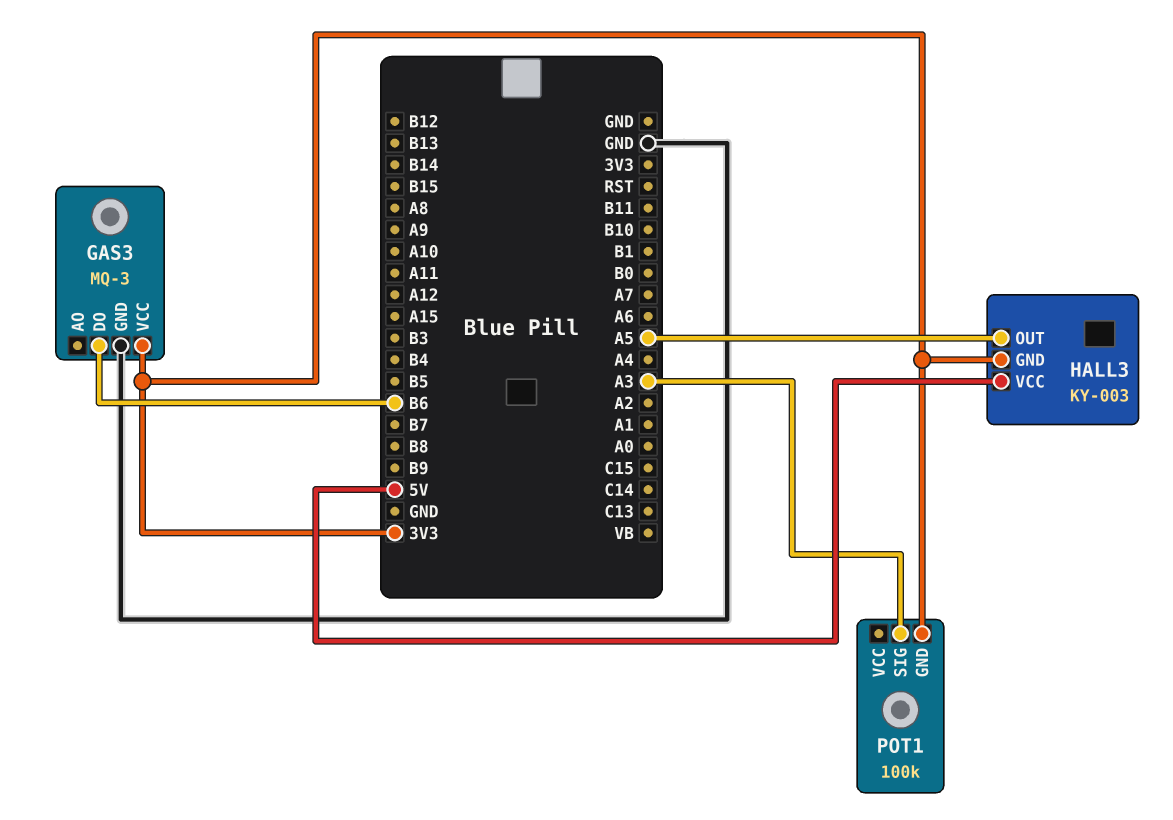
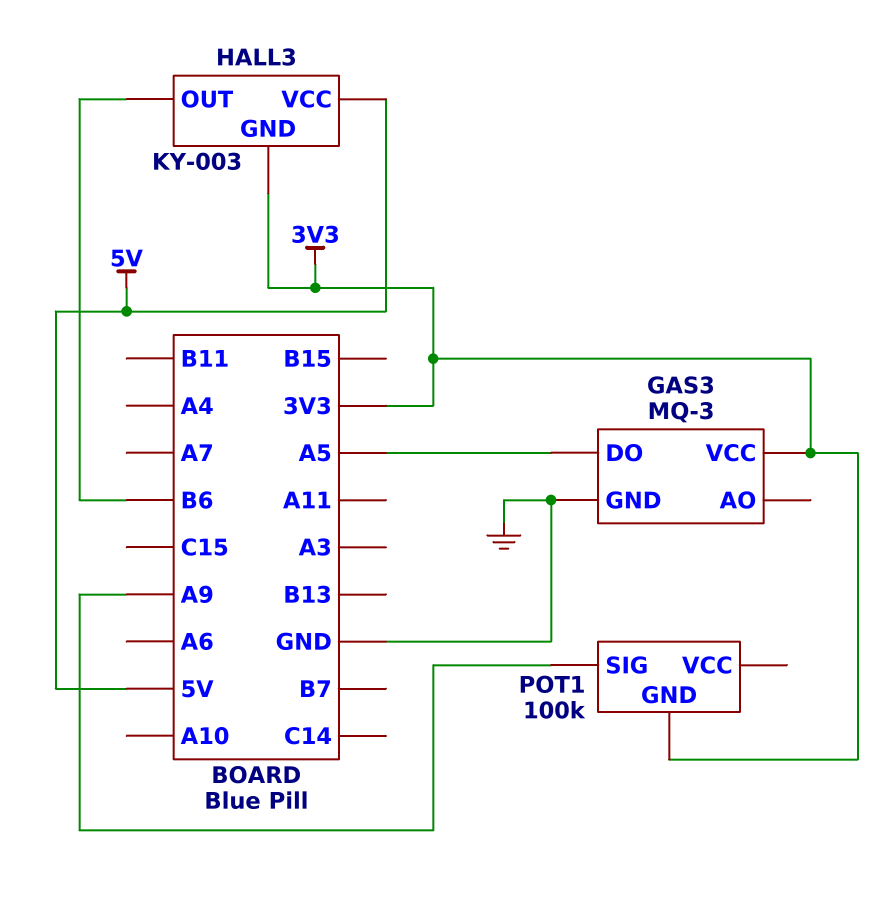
GAS3 pin DO: B6 -> A5
HALL3 pin OUT: A5 -> B6
POT1 pin SIG: A3 -> A9

